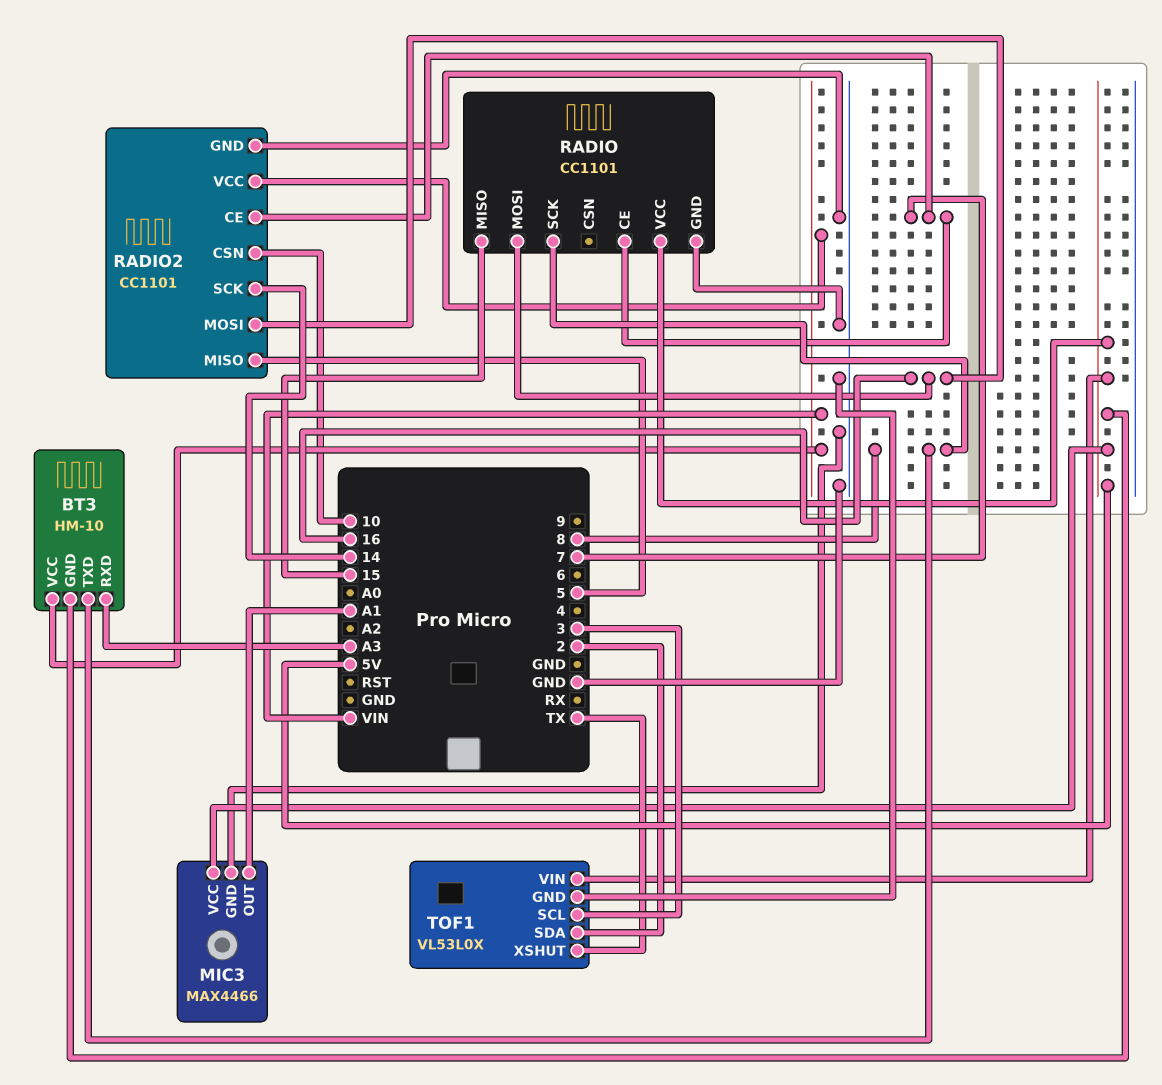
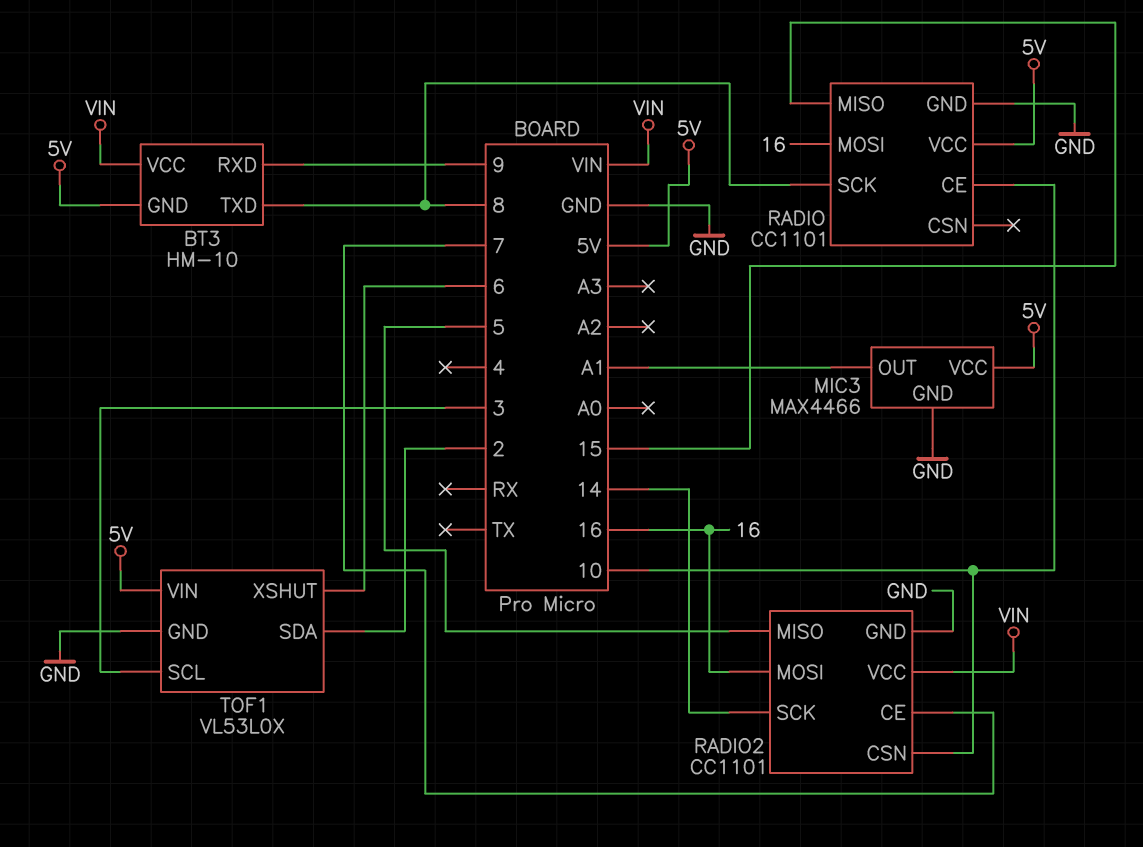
BT3 pin RXD: A3 -> 9
RADIO pin CE: 7 -> 10
TOF1 pin XSHUT: TX -> 6

